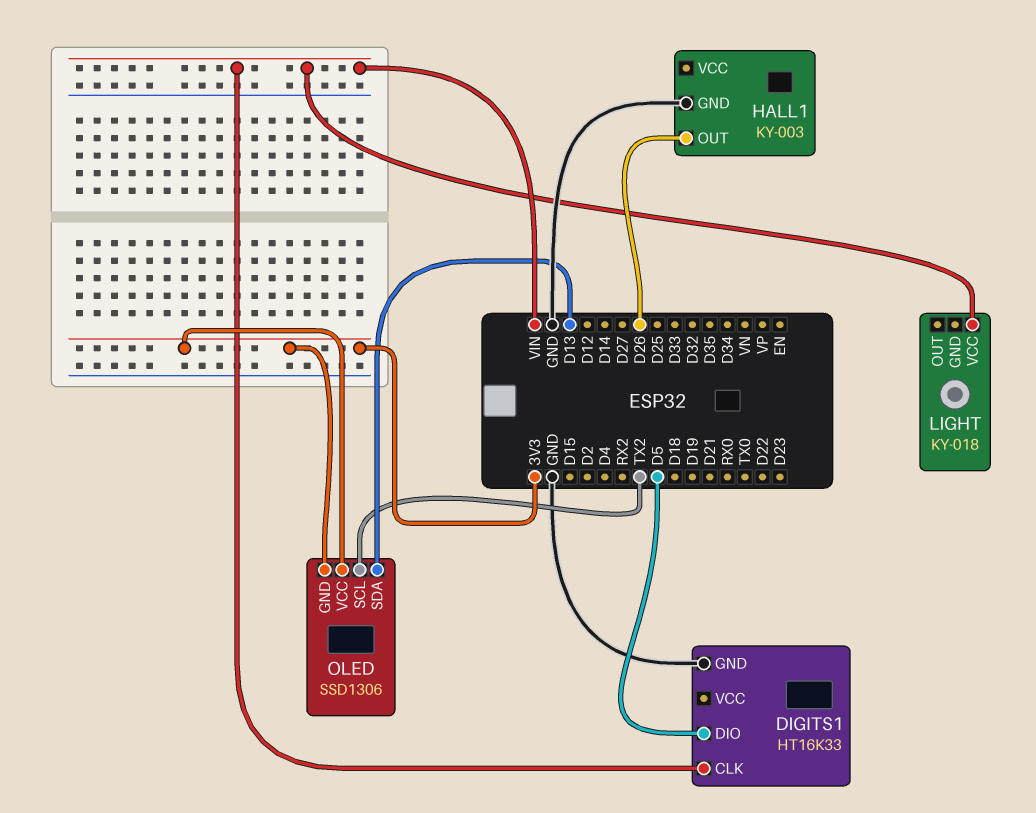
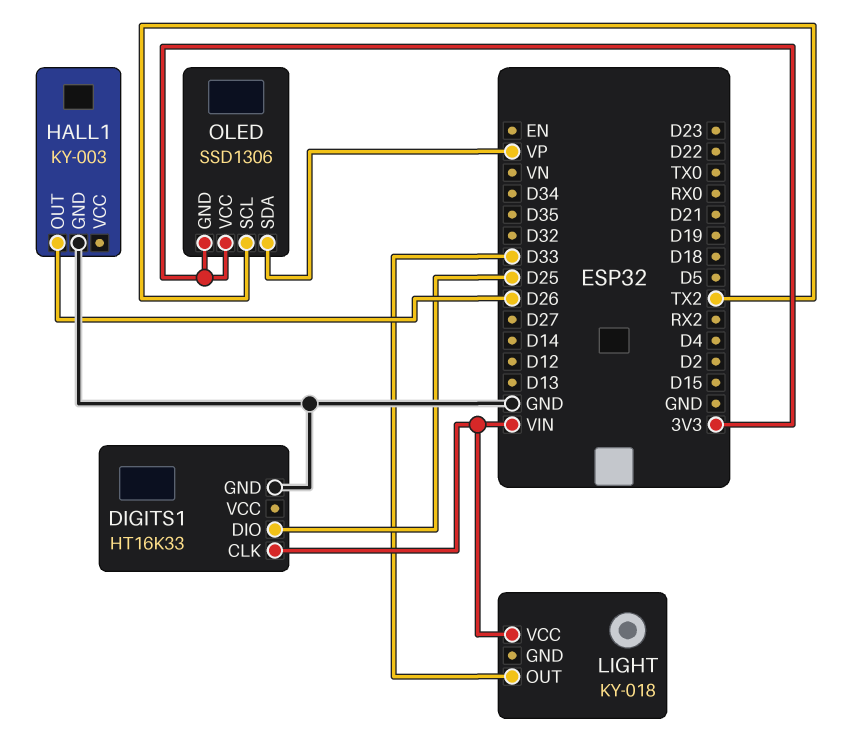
DIGITS1 pin DIO: D5 -> D25
LIGHT pin OUT: none -> D33
OLED pin SDA: D13 -> VP

